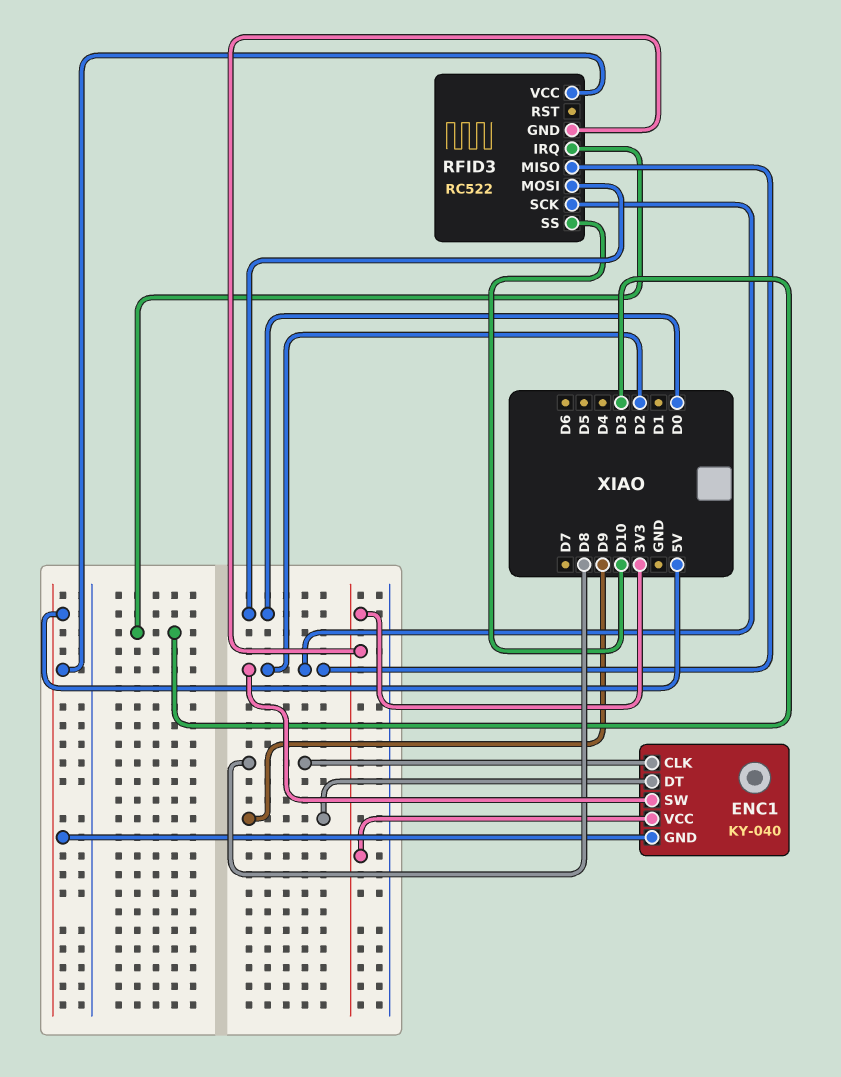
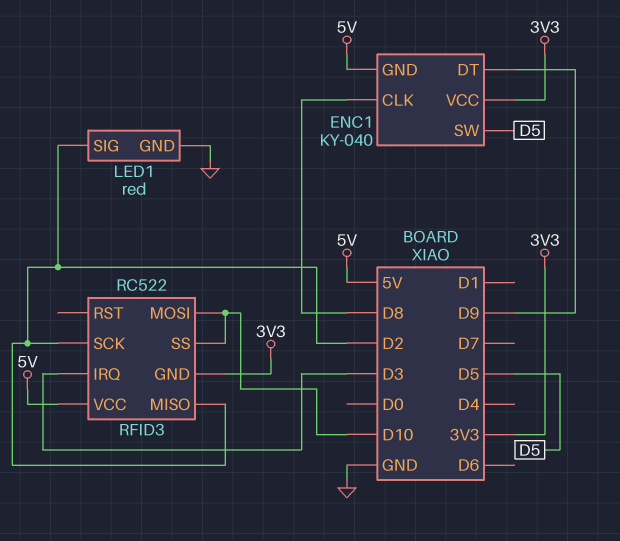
ENC1 pin SW: D2 -> D5
LED1: none -> red
LED1 pin GND: none -> GND
LED1 pin SIG: none -> D2
RFID3 pin MOSI: D0 -> D10

